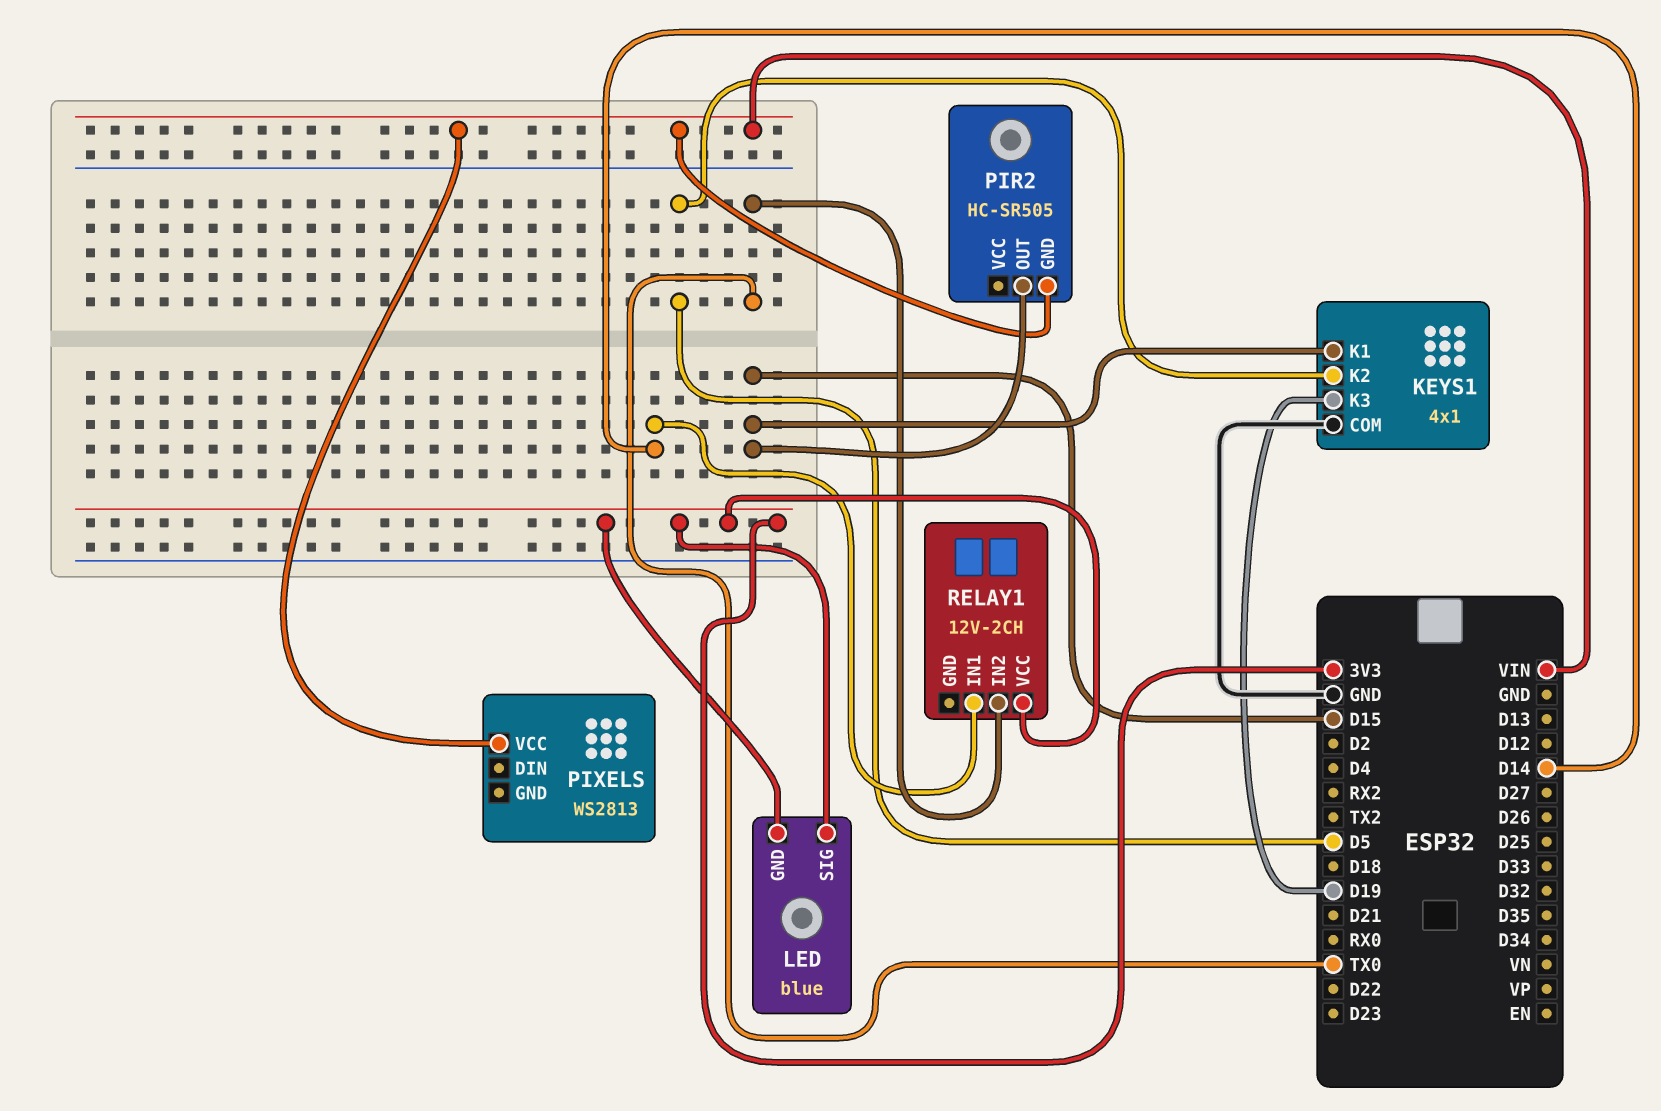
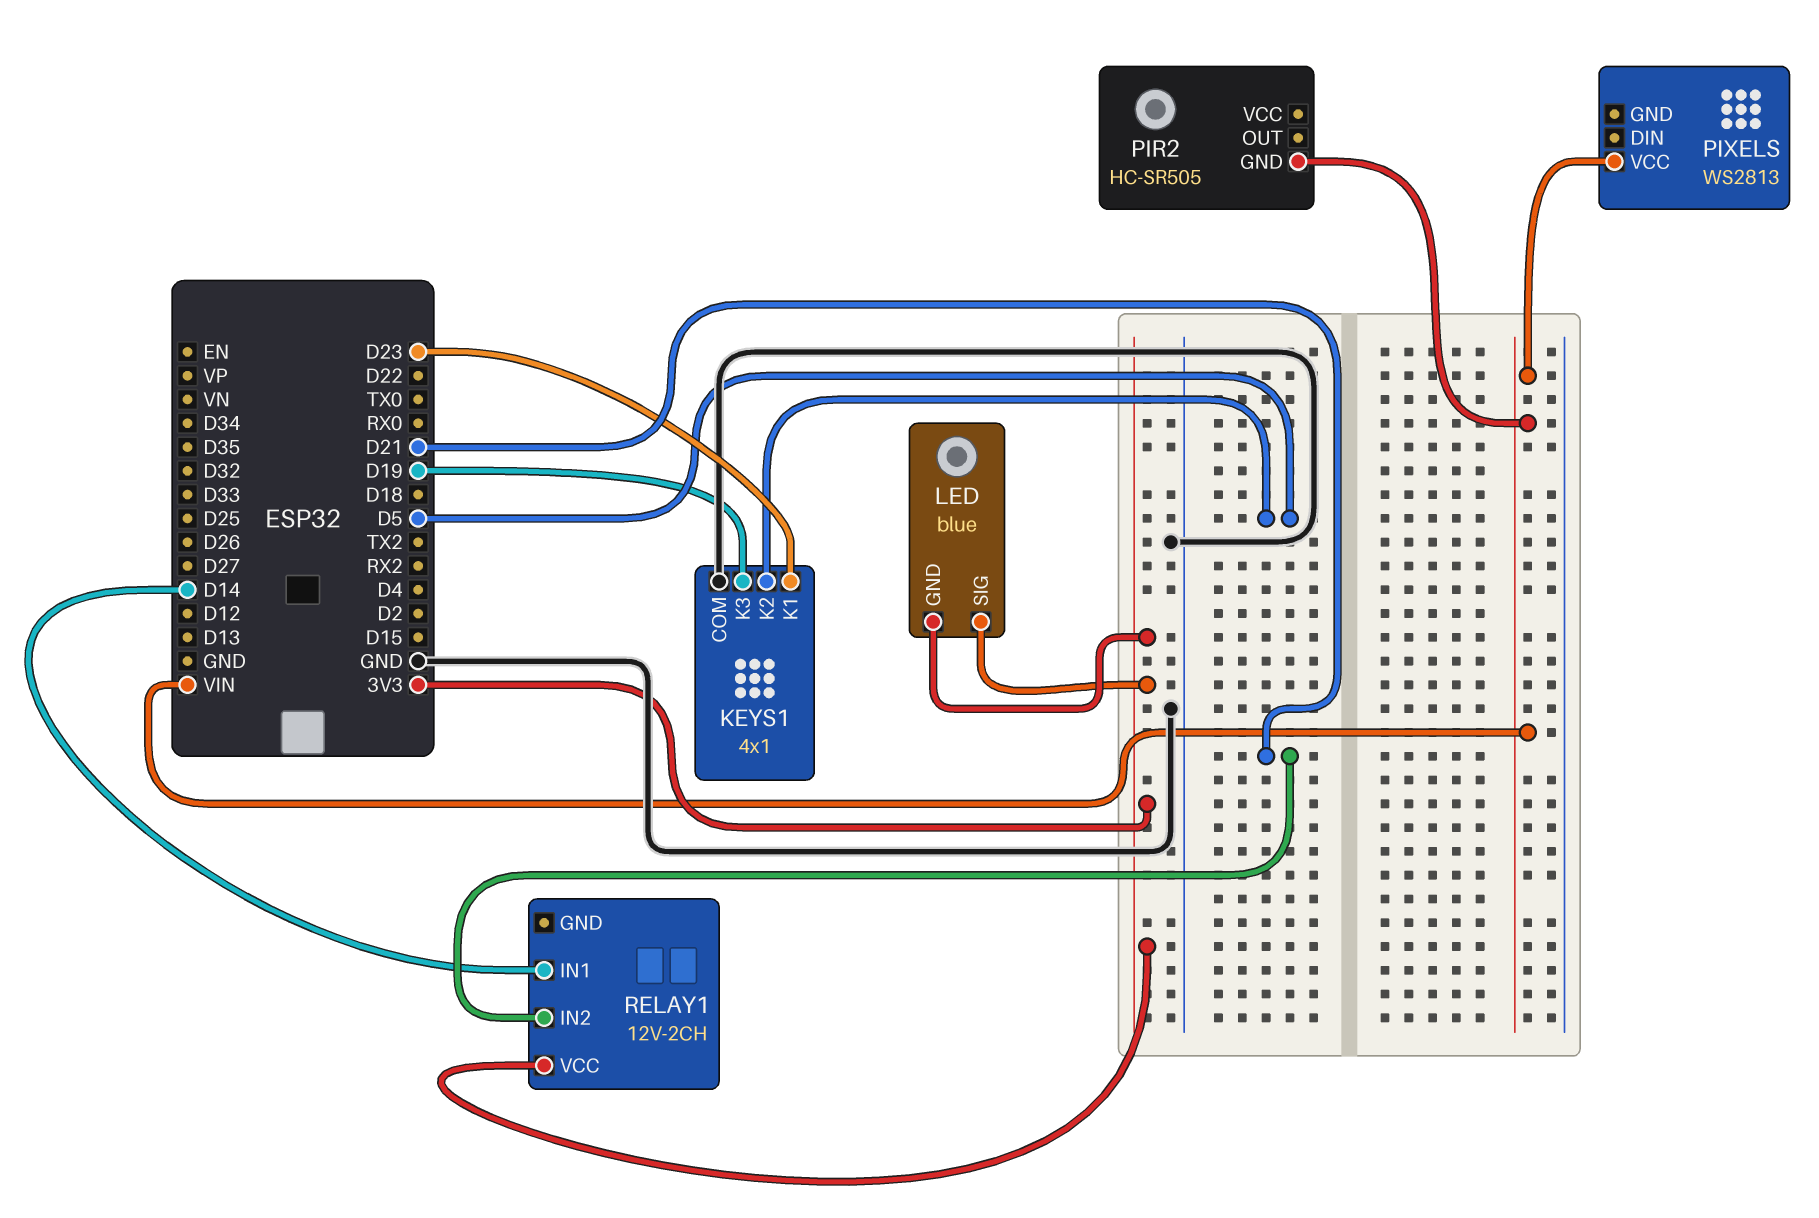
KEYS1 pin K1: D15 -> D23
PIR2 pin OUT: D15 -> none
RELAY1 pin IN2: TX0 -> D21

